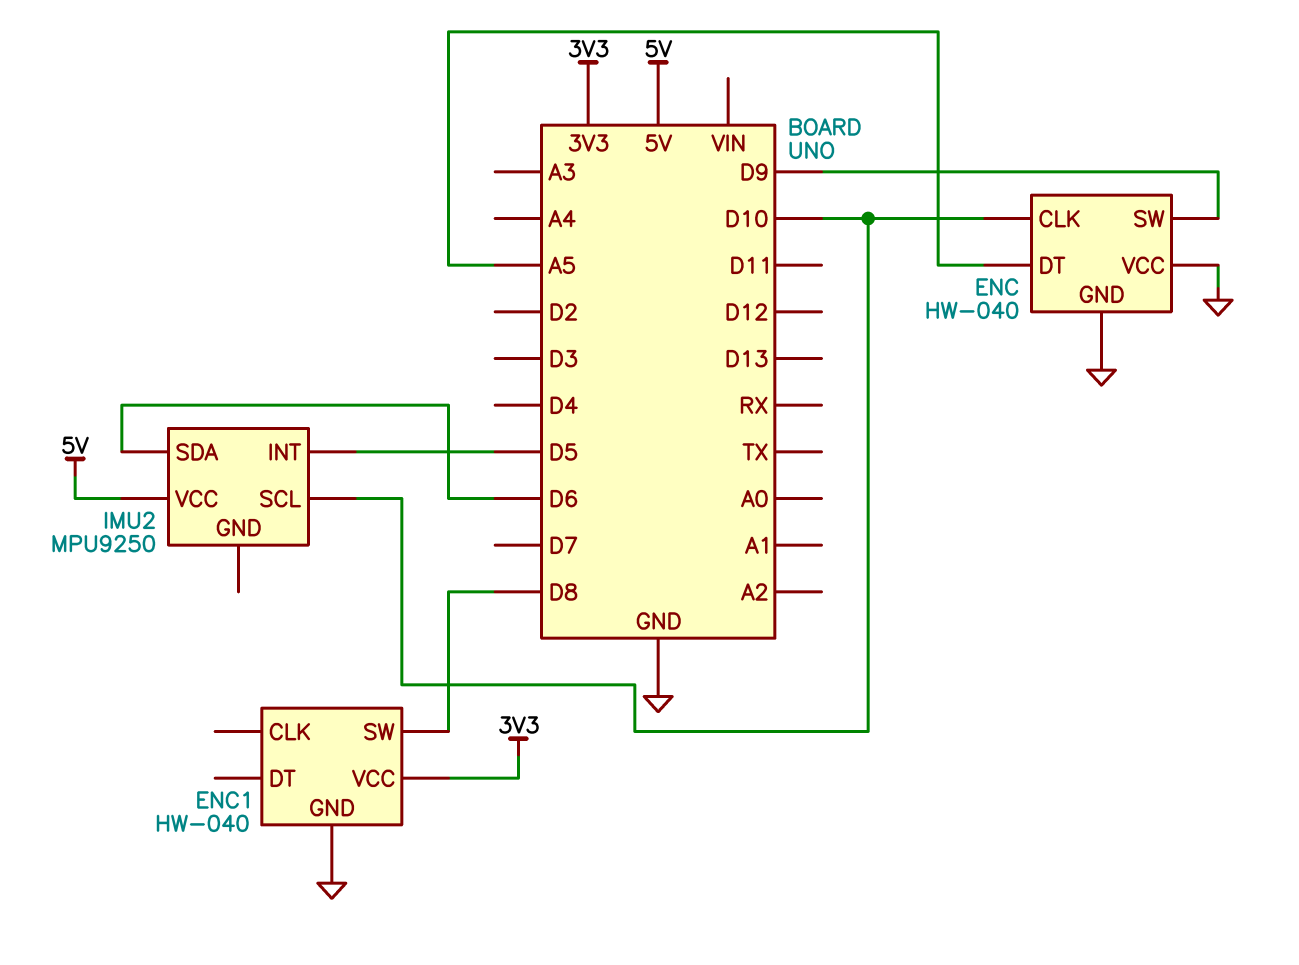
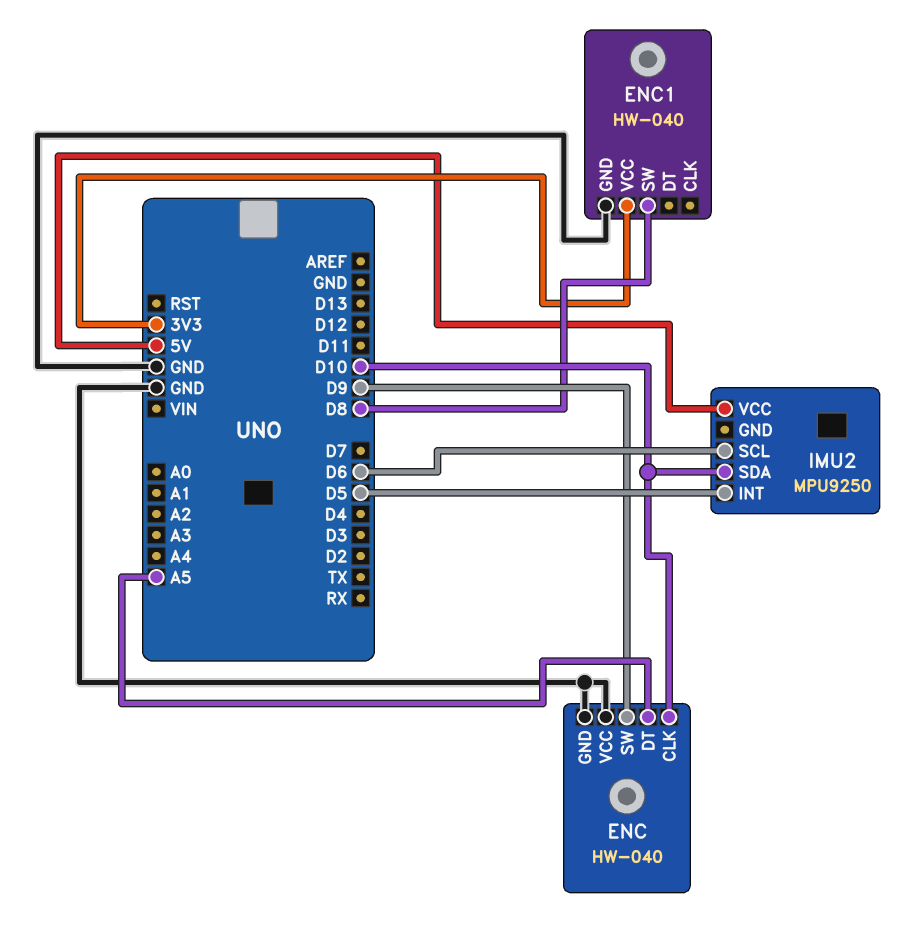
IMU2 pin SCL: D10 -> D6
IMU2 pin SDA: D6 -> D10

